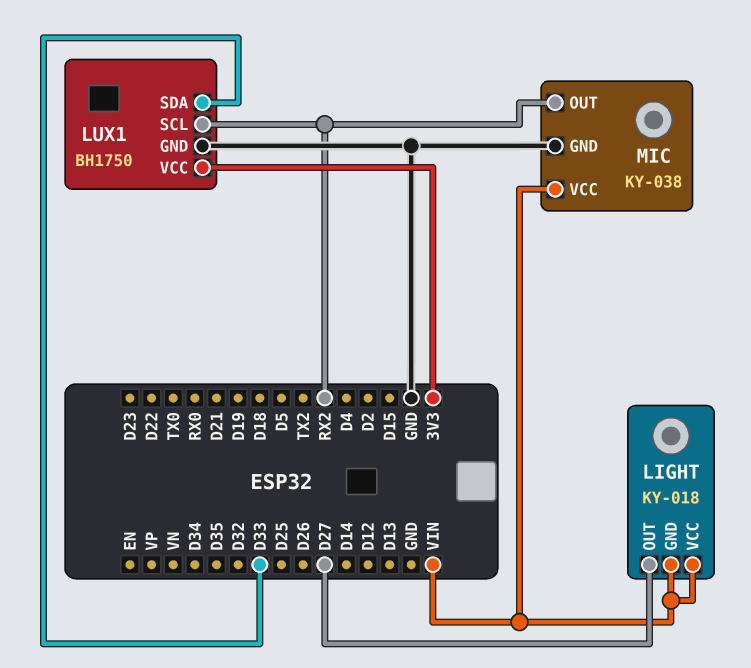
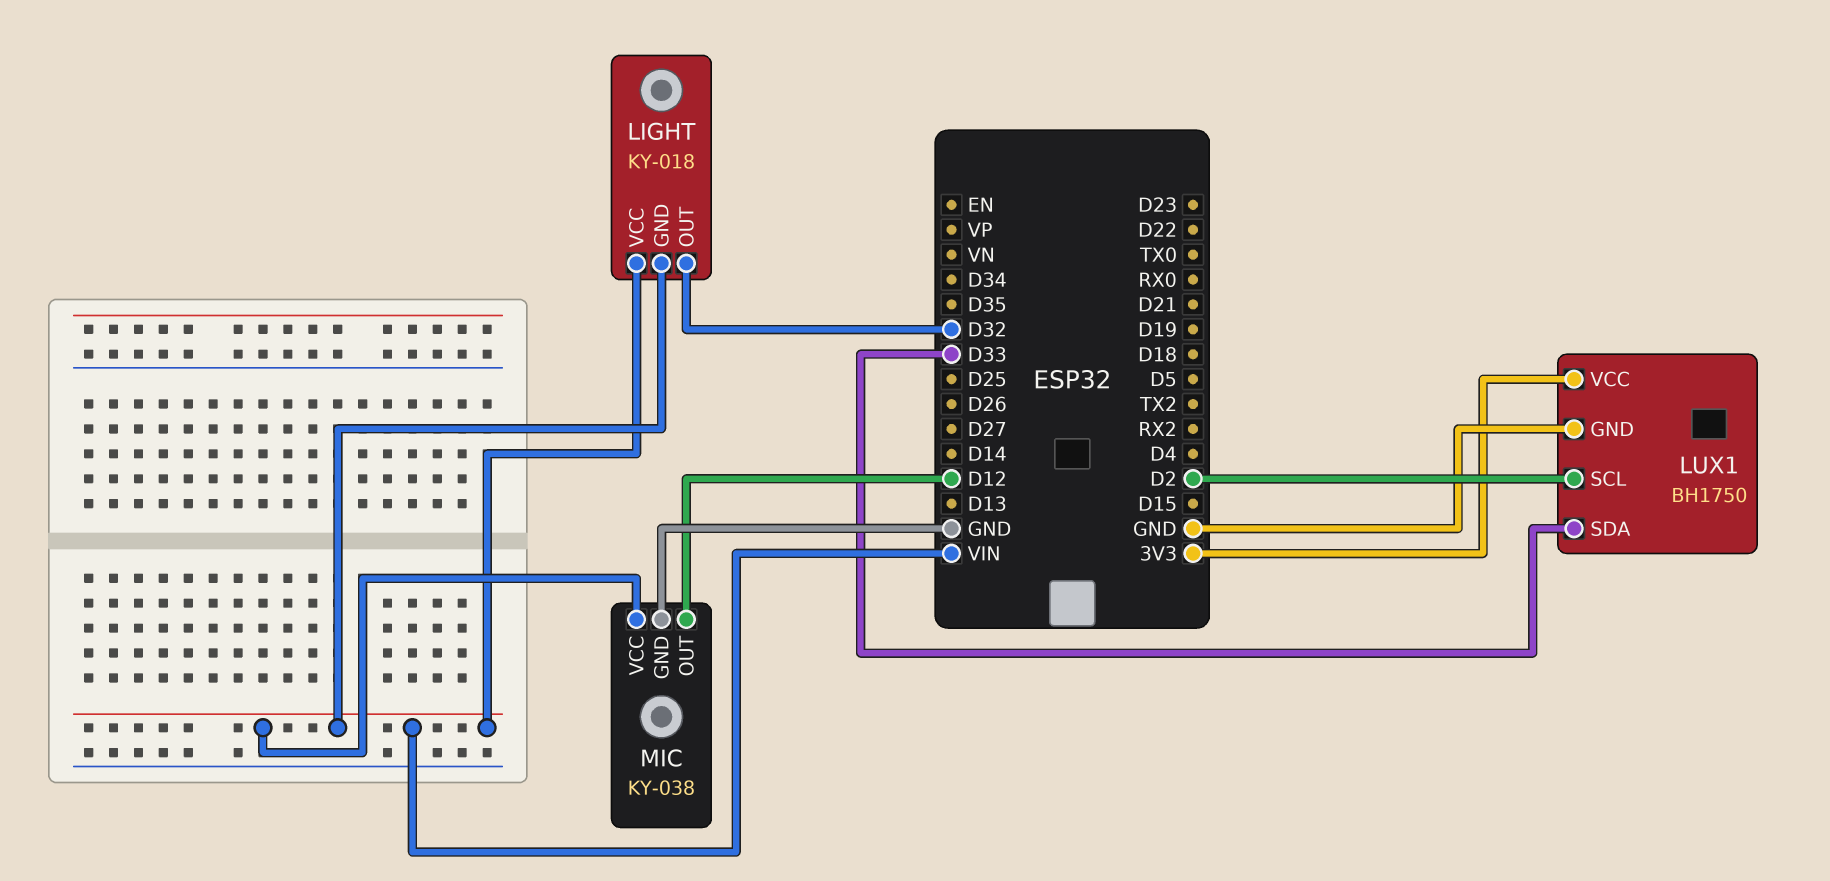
LIGHT pin OUT: D27 -> D32
LUX1 pin SCL: RX2 -> D2
MIC pin OUT: RX2 -> D12

